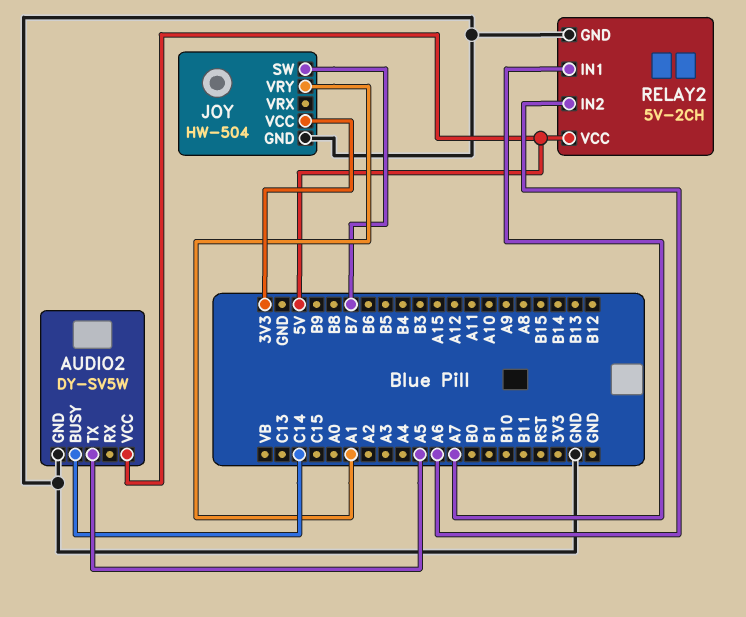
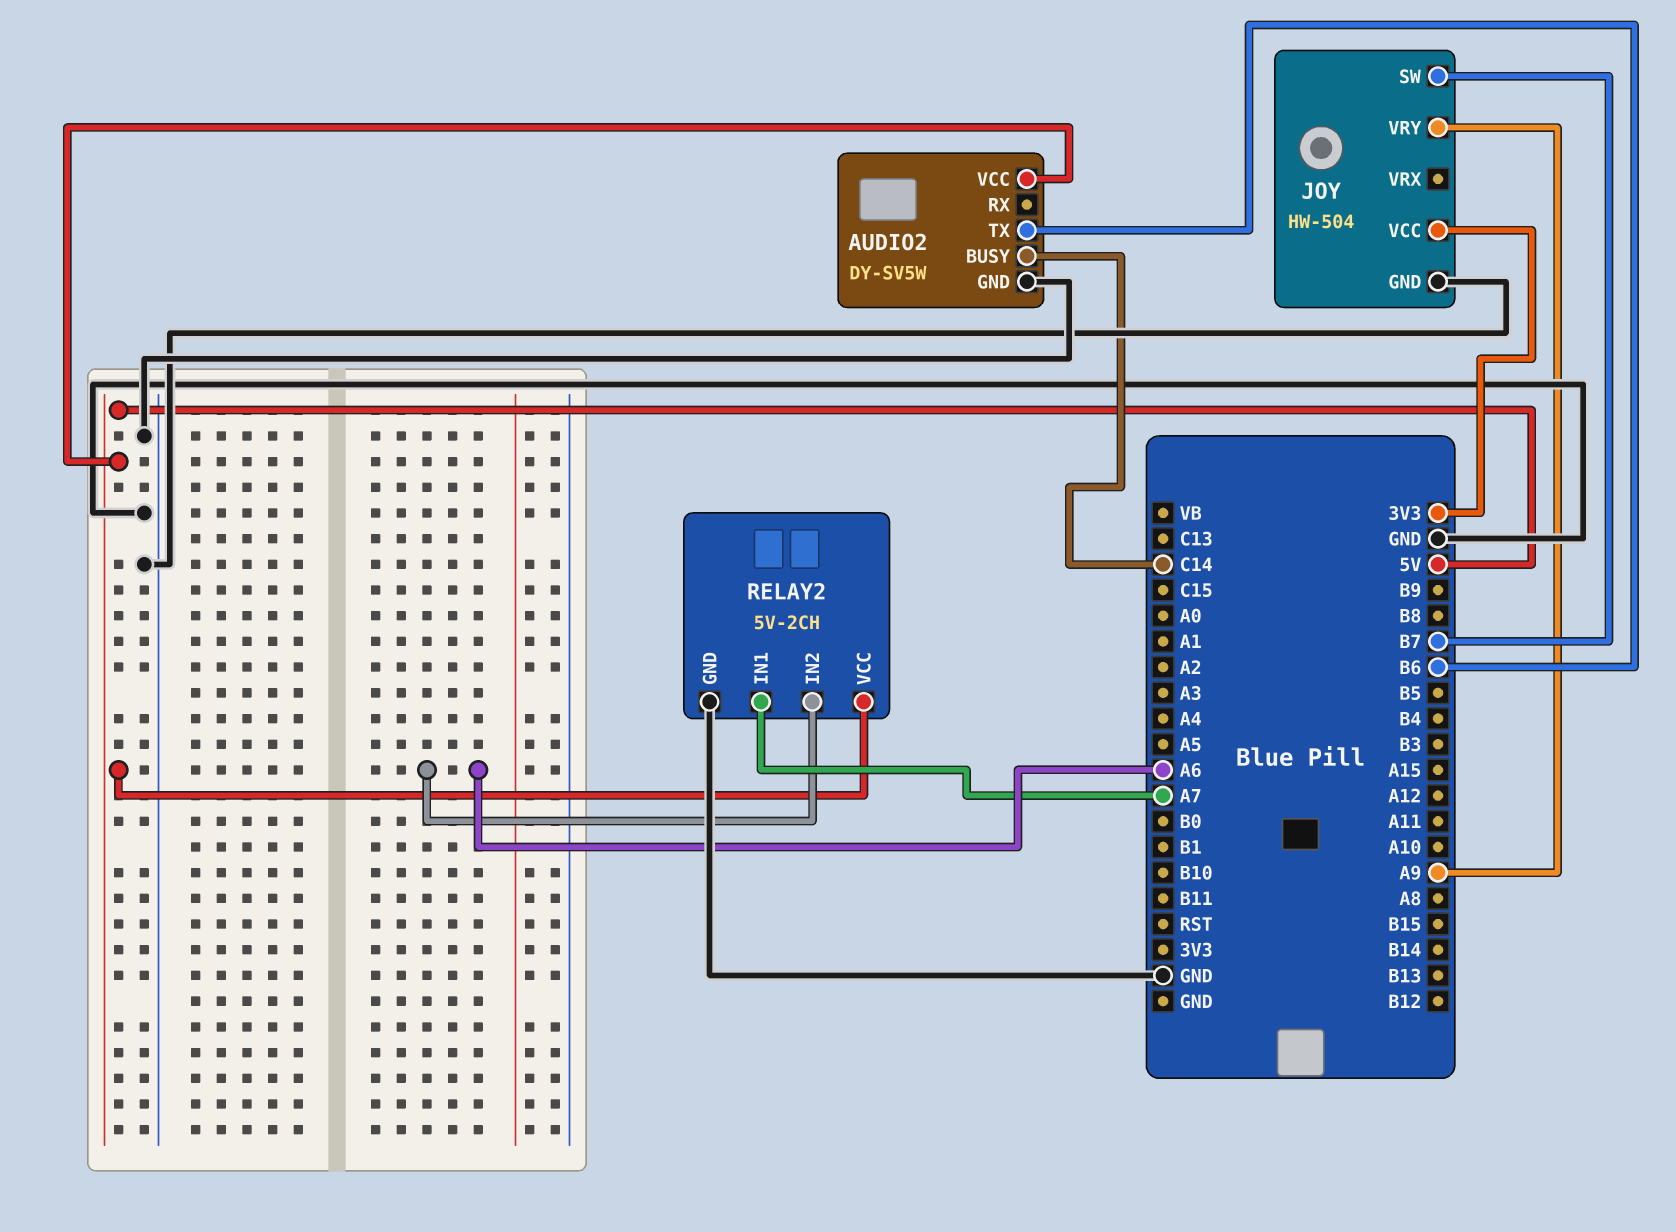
AUDIO2 pin TX: A5 -> B6
JOY pin VRY: A1 -> A9

